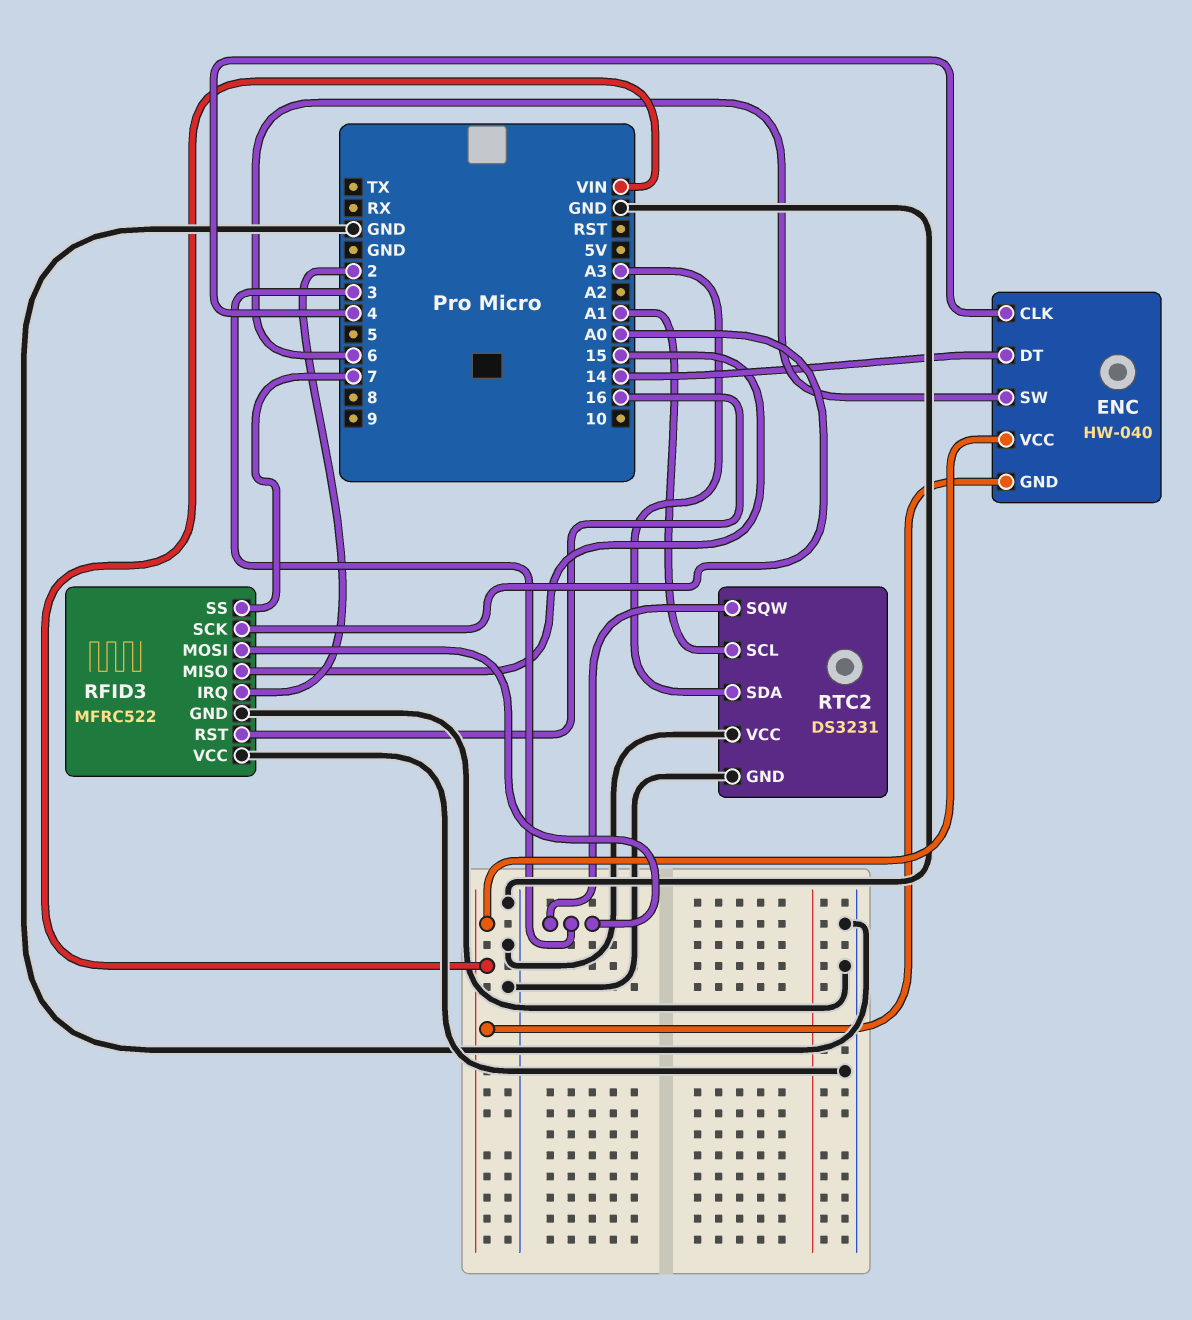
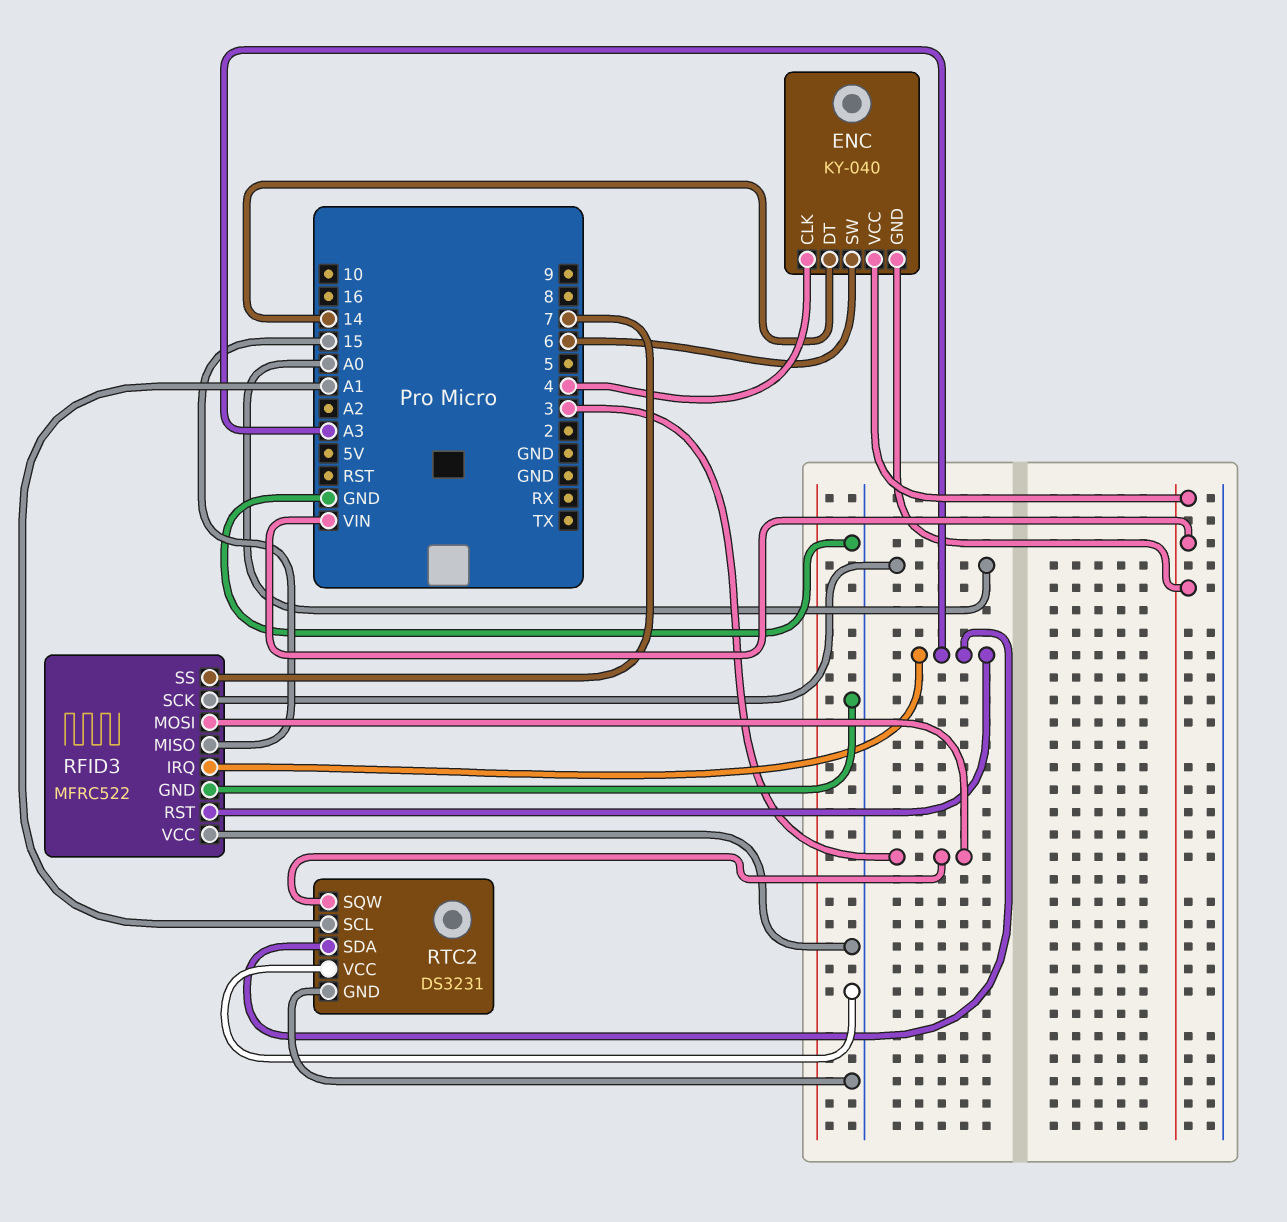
ENC: HW-040 -> KY-040
RFID3 pin IRQ: 2 -> A3
RFID3 pin RST: 16 -> A3

